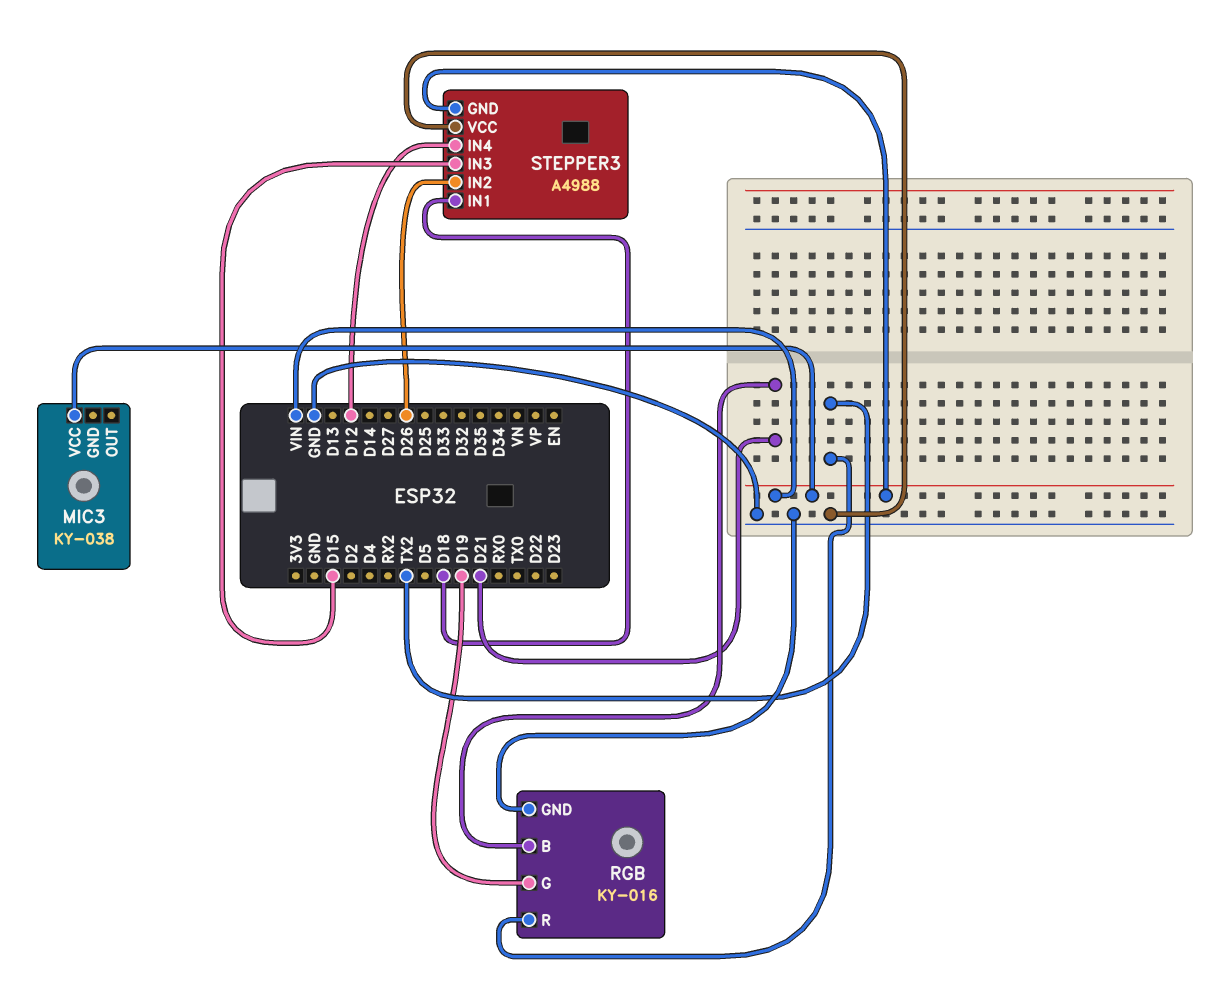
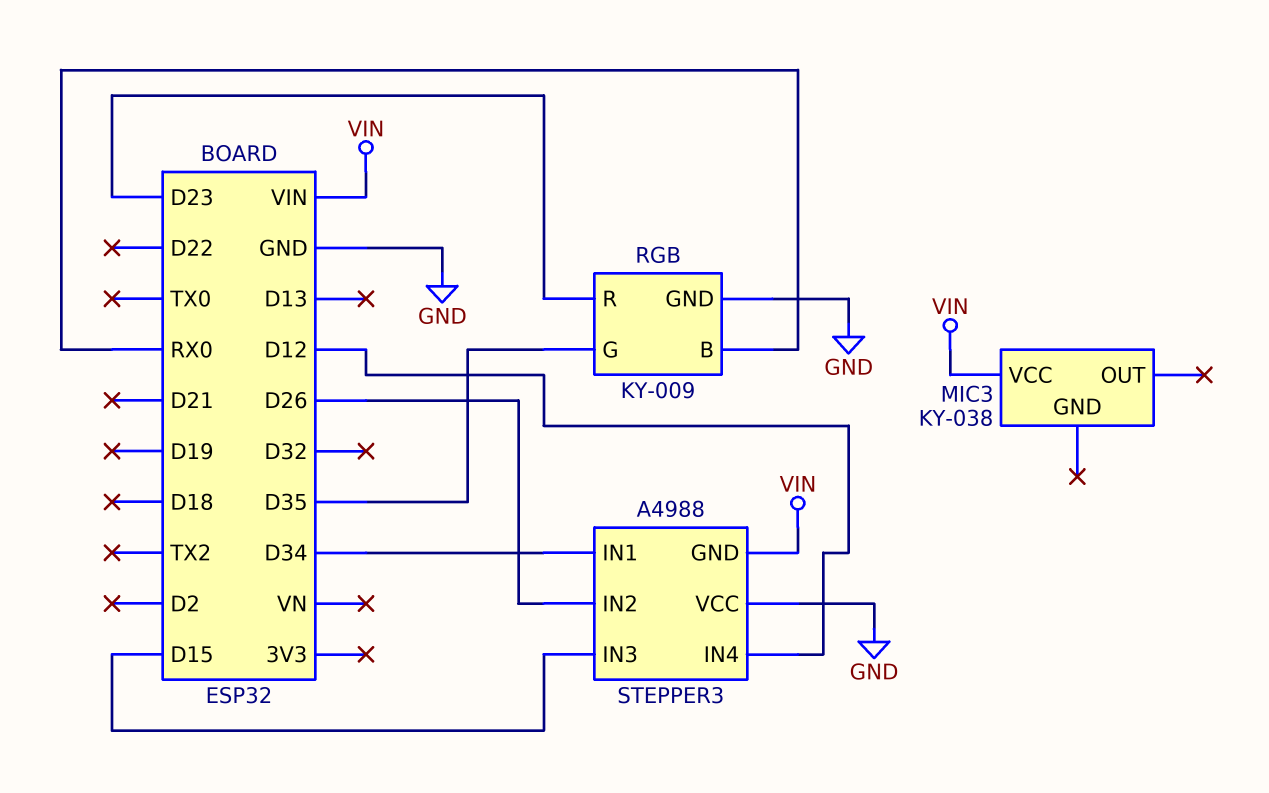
RGB: KY-016 -> KY-009
RGB pin B: D21 -> RX0
RGB pin G: D19 -> D35
RGB pin R: TX2 -> D23
STEPPER3 pin IN1: D18 -> D34

